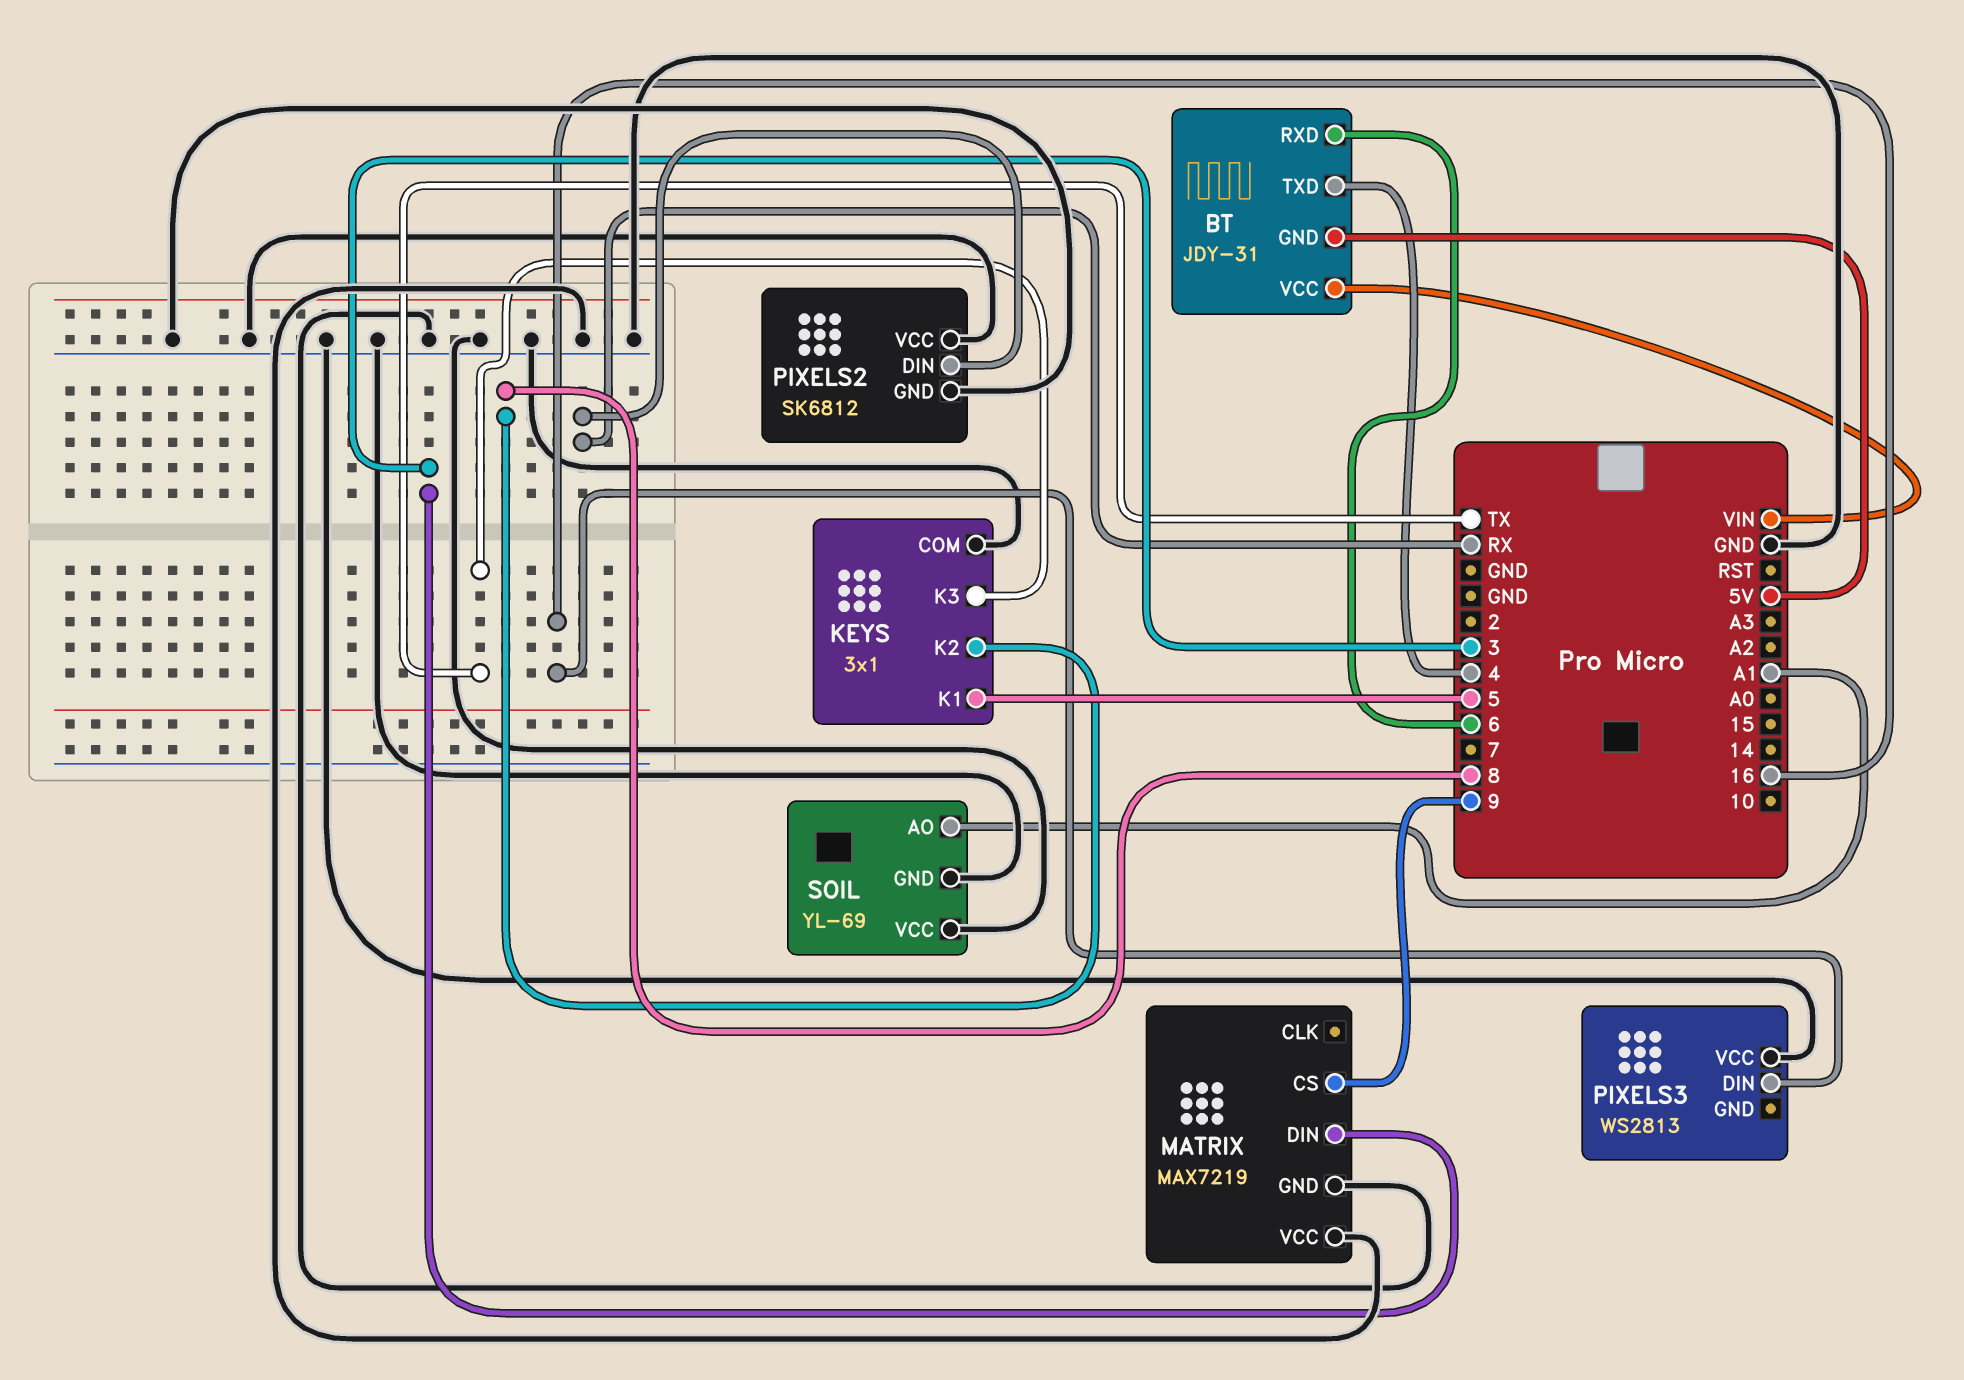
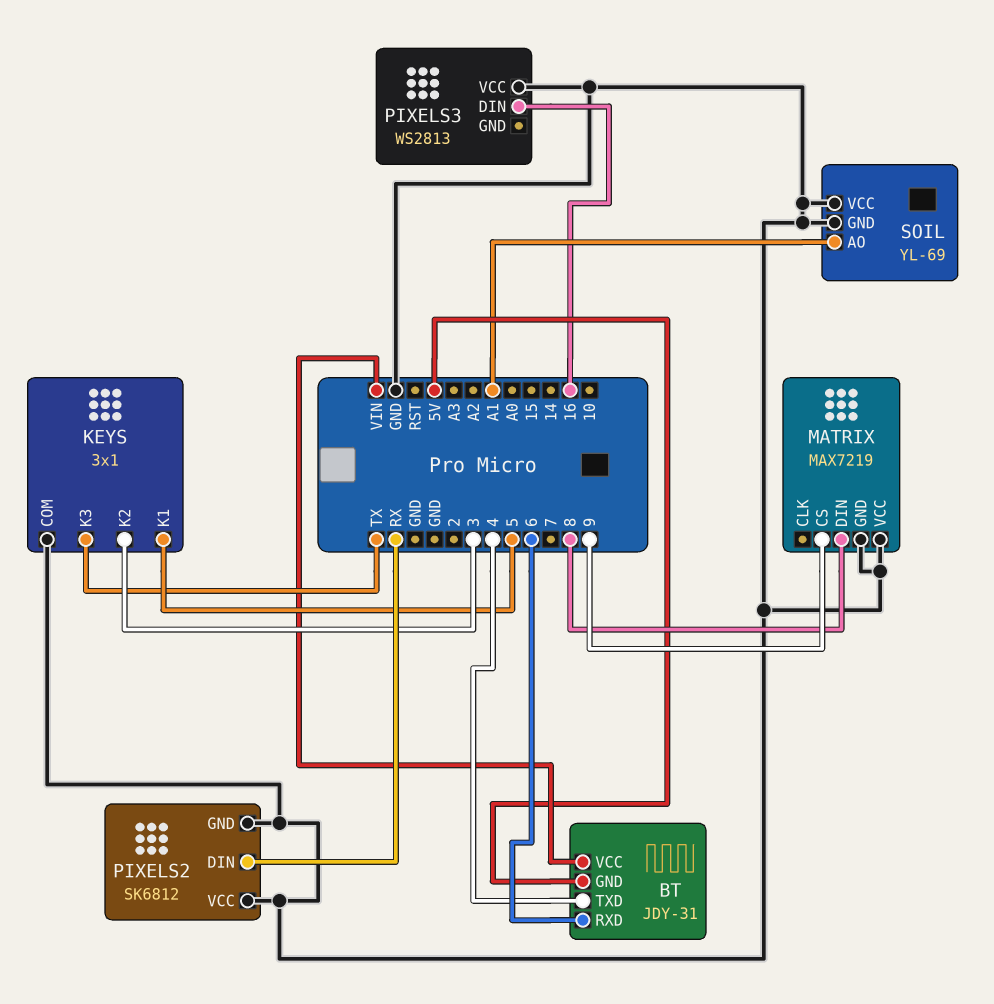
KEYS pin K2: 8 -> 3
MATRIX pin DIN: 3 -> 8

